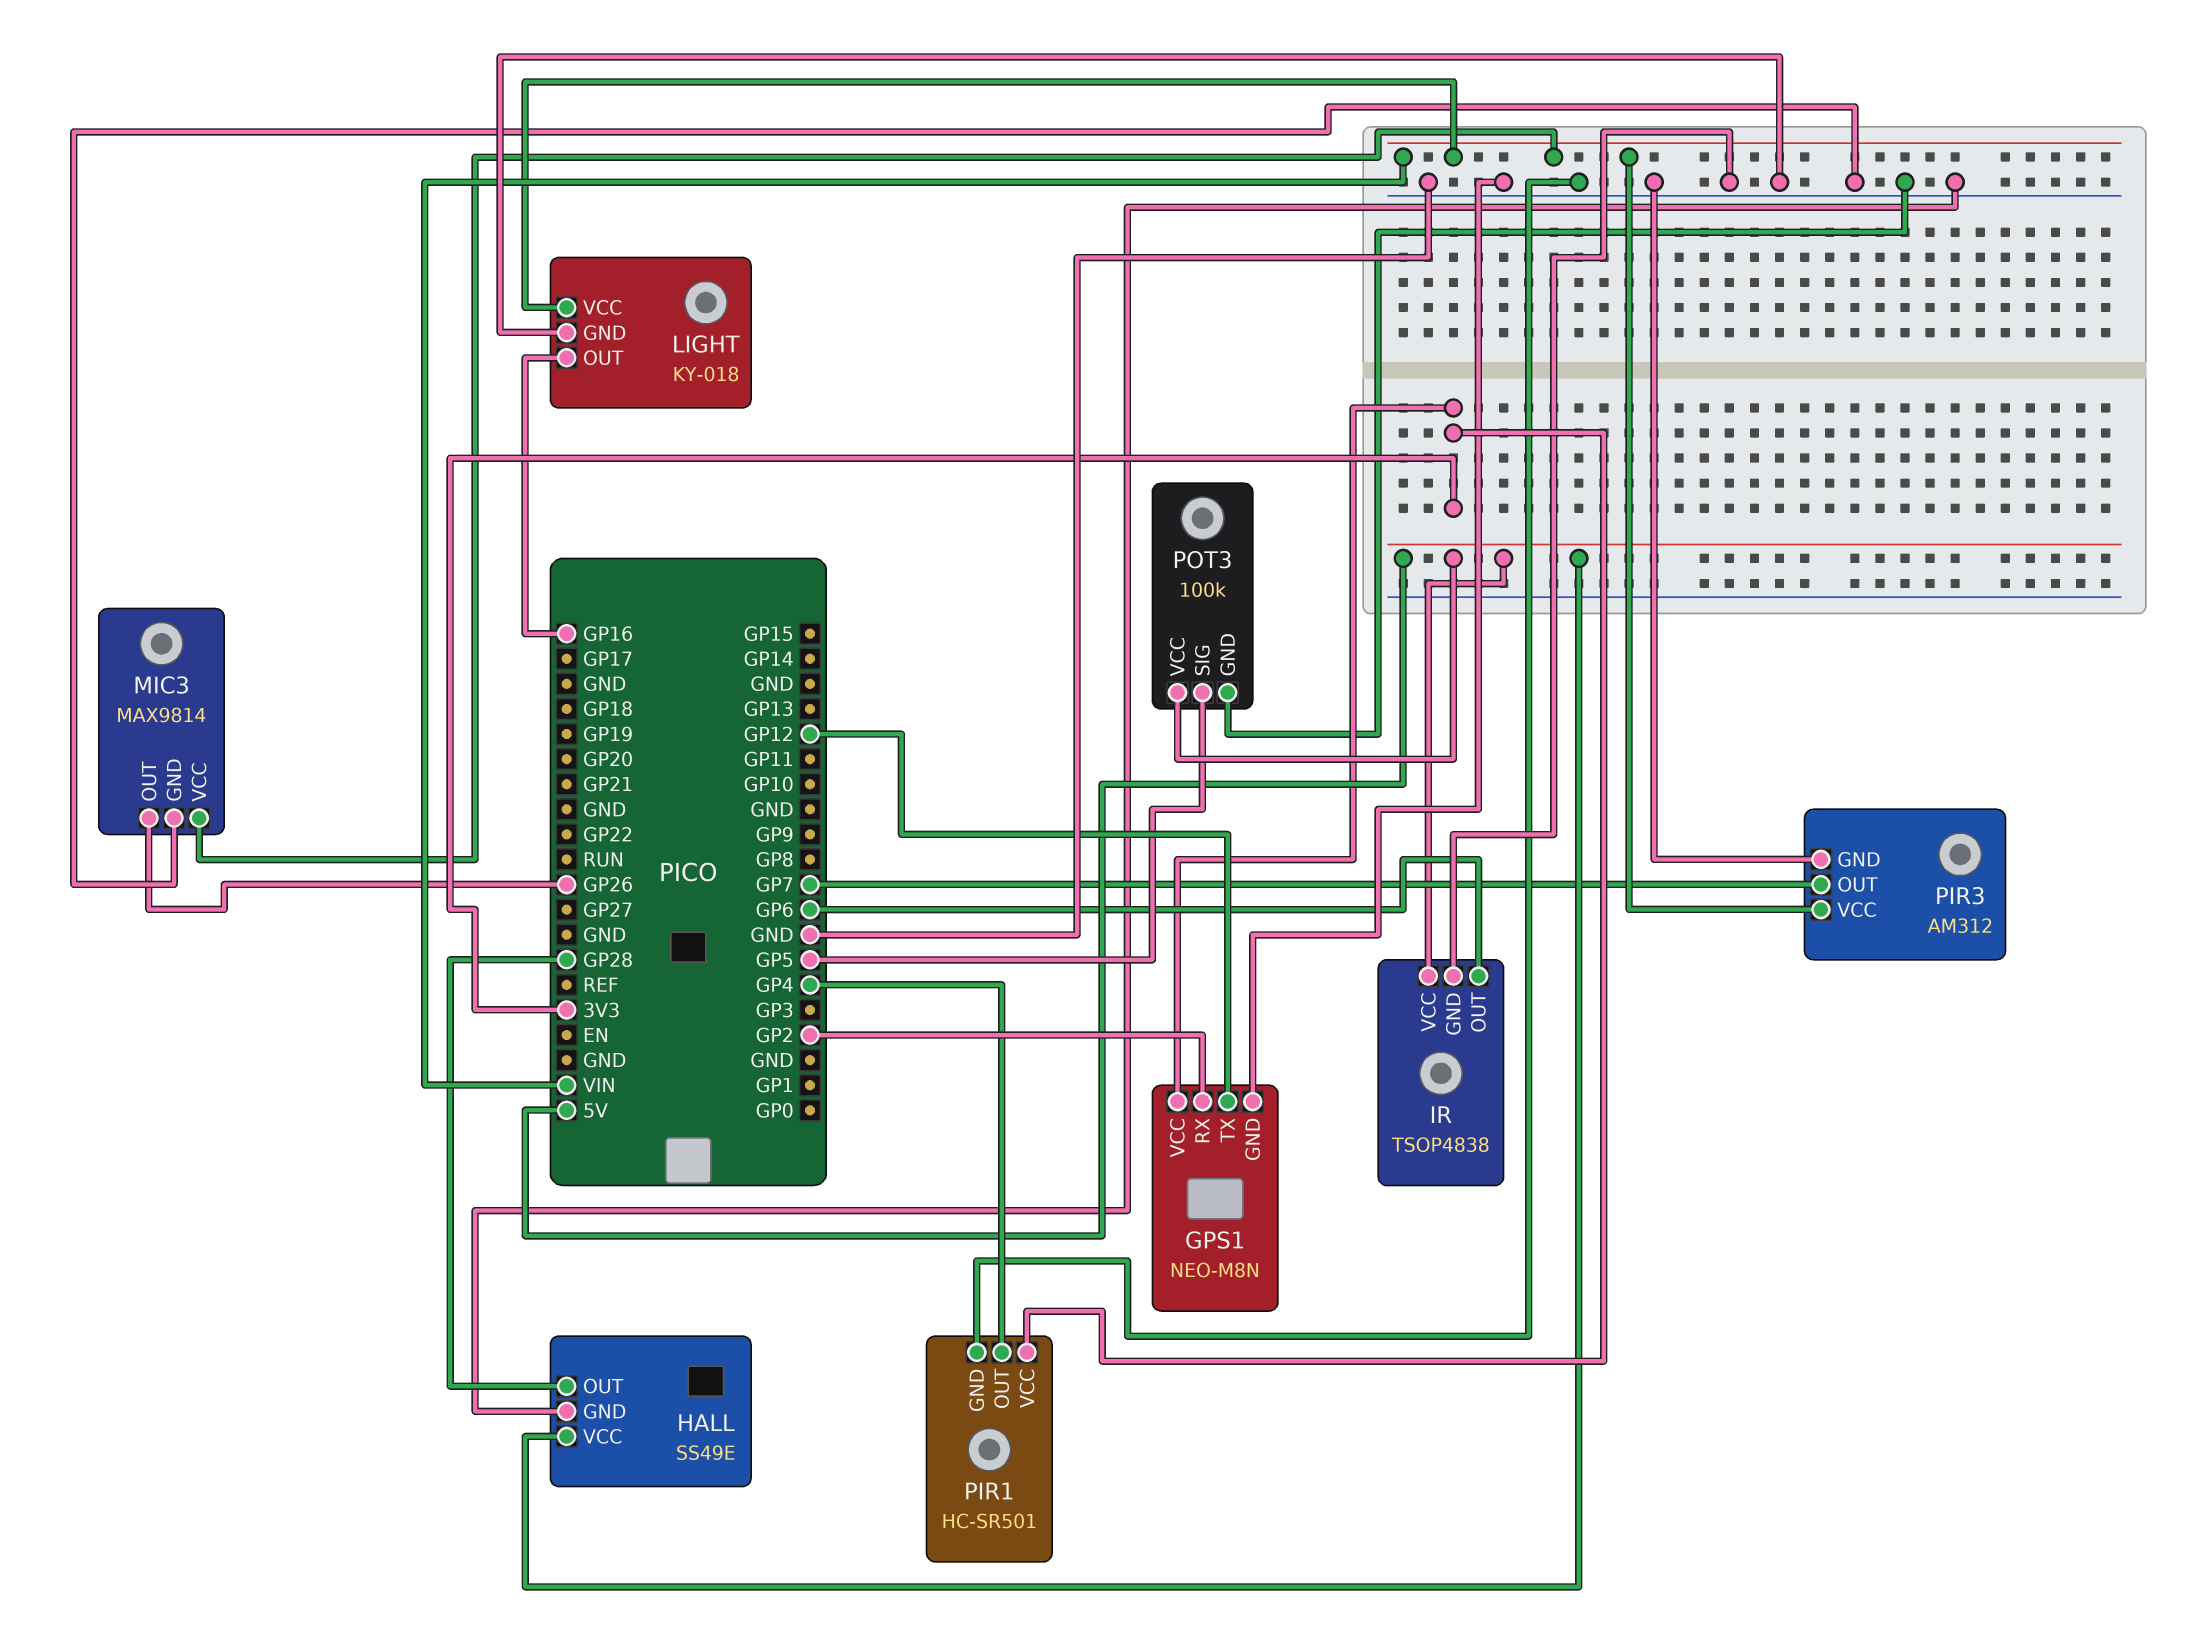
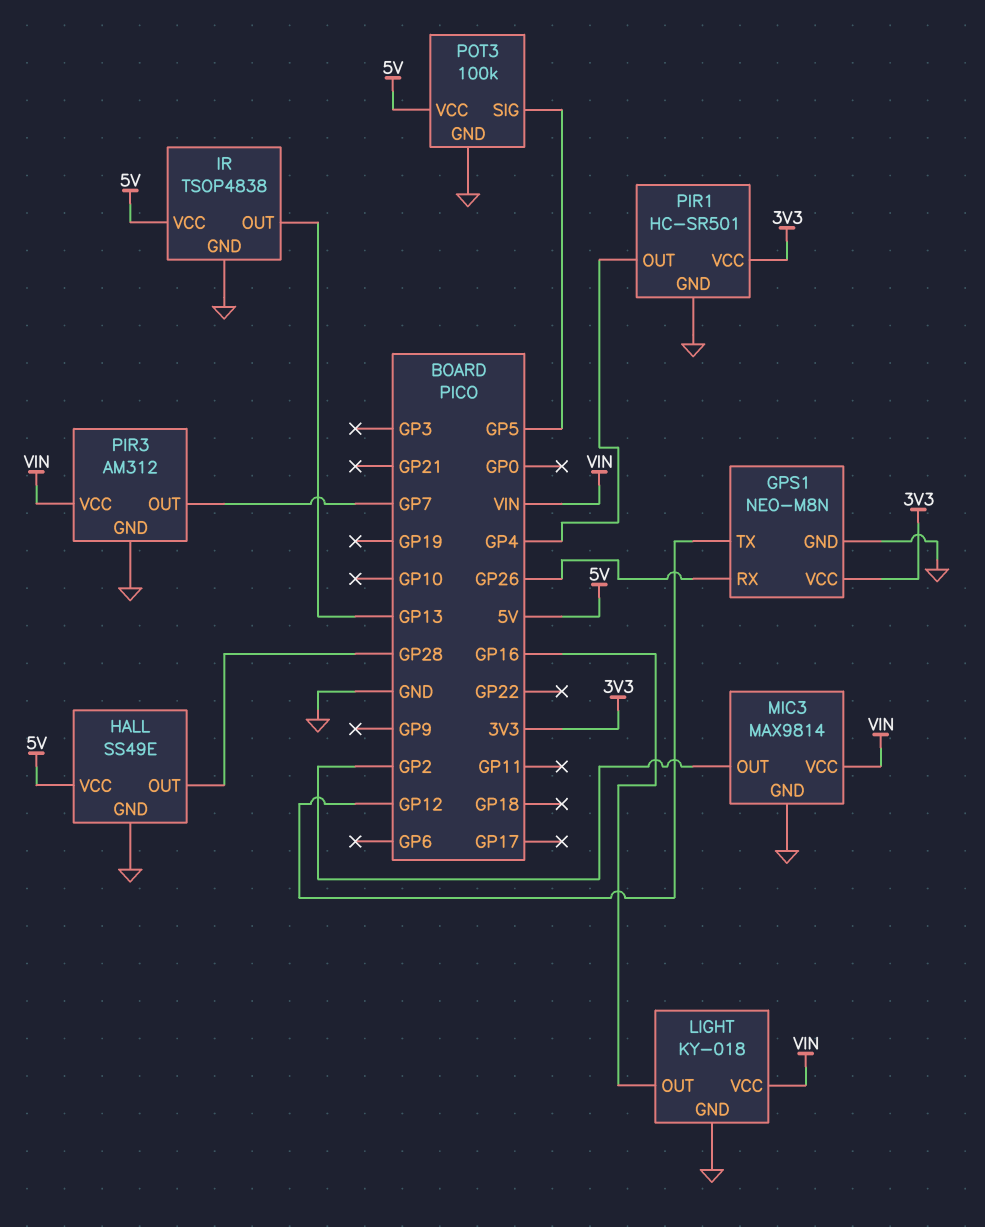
GPS1 pin RX: GP2 -> GP26
IR pin OUT: GP6 -> GP13
MIC3 pin OUT: GP26 -> GP2

